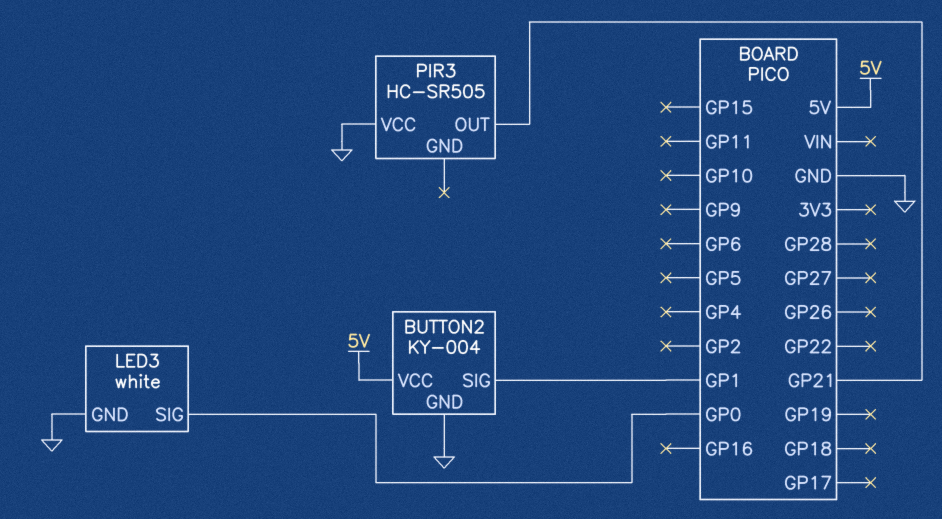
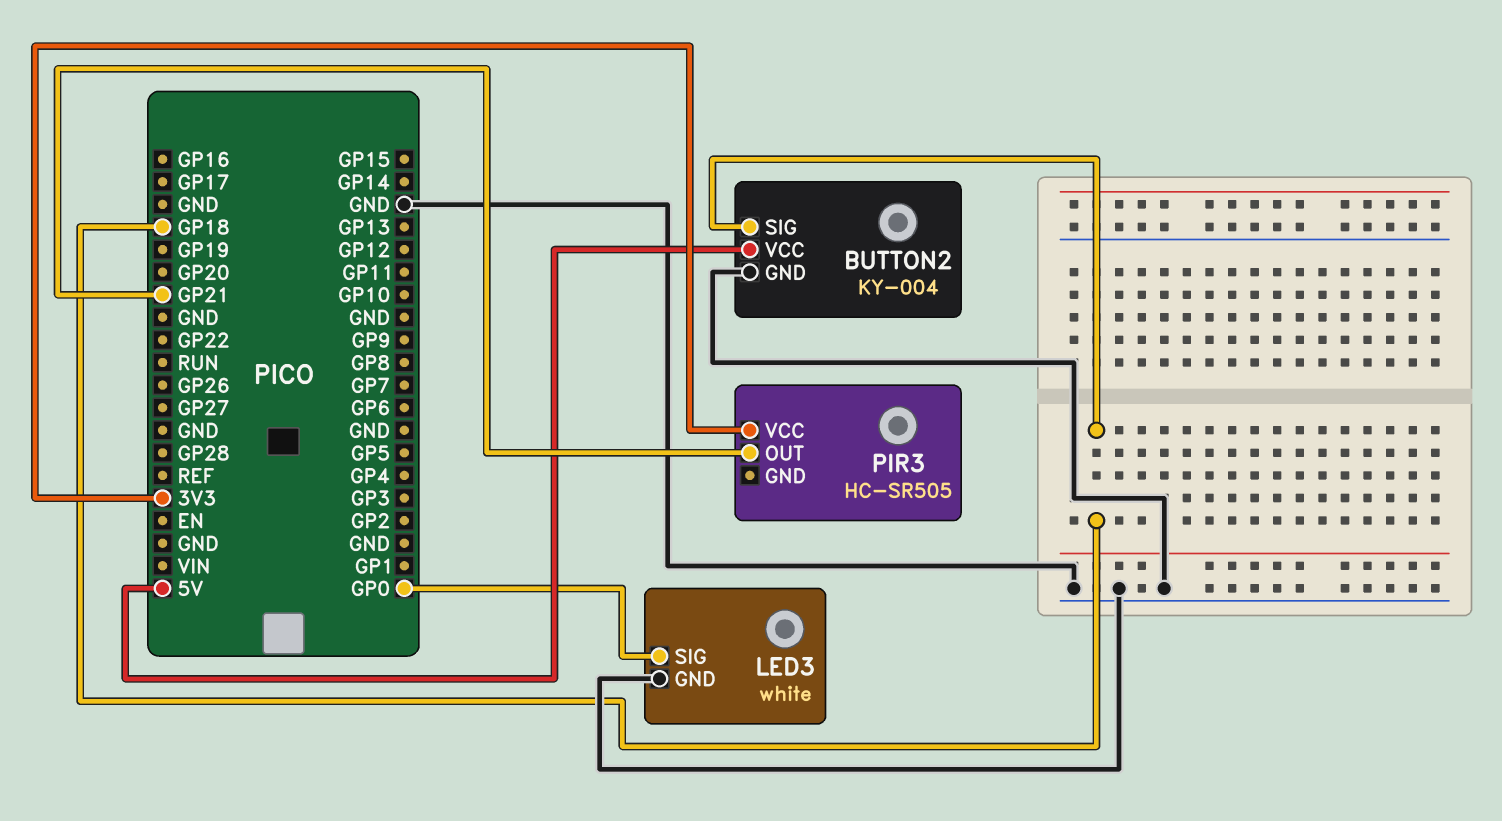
BUTTON2 pin SIG: GP1 -> GP18
PIR3 pin VCC: GND -> 3V3

